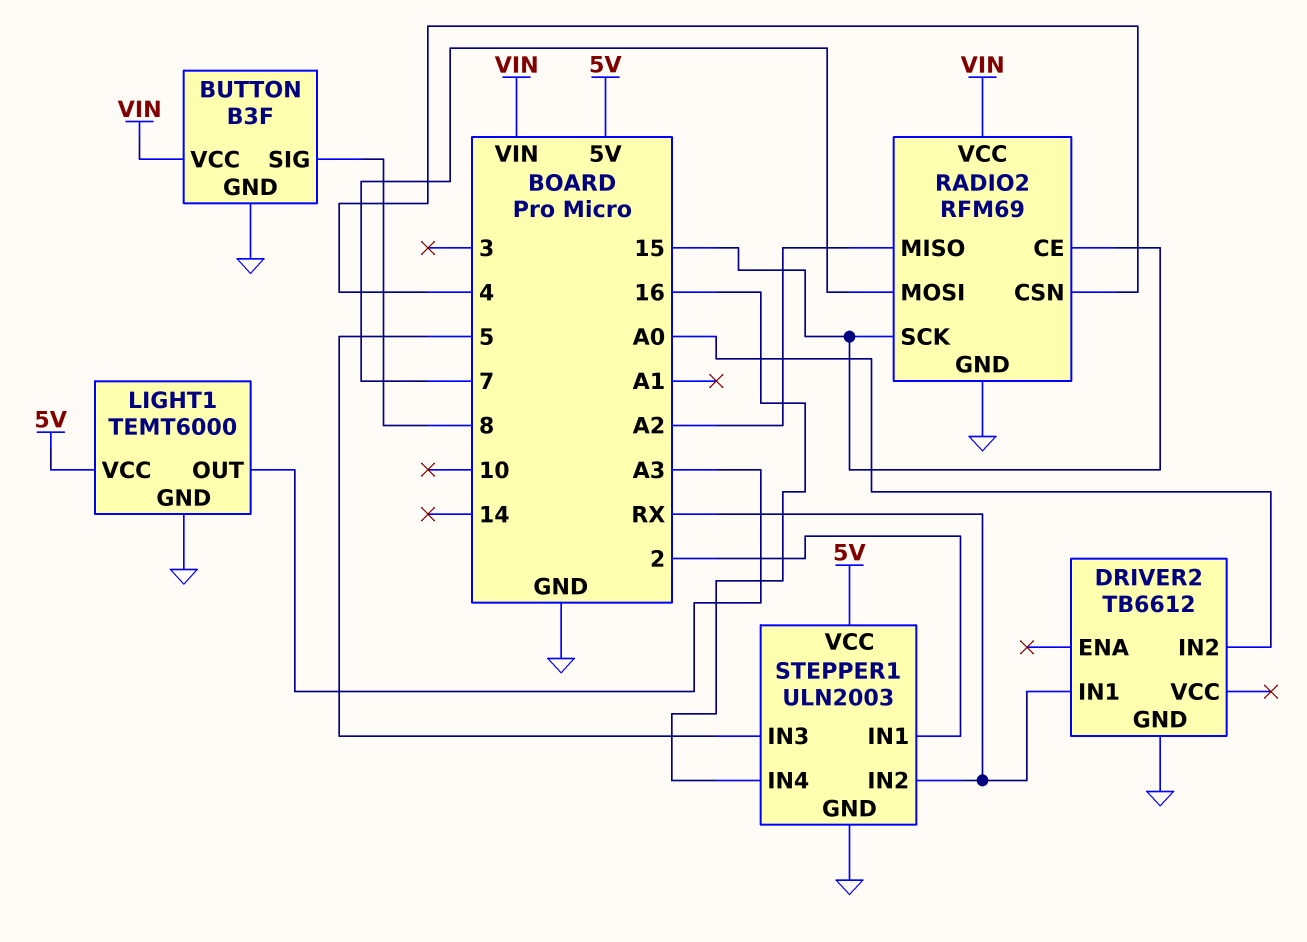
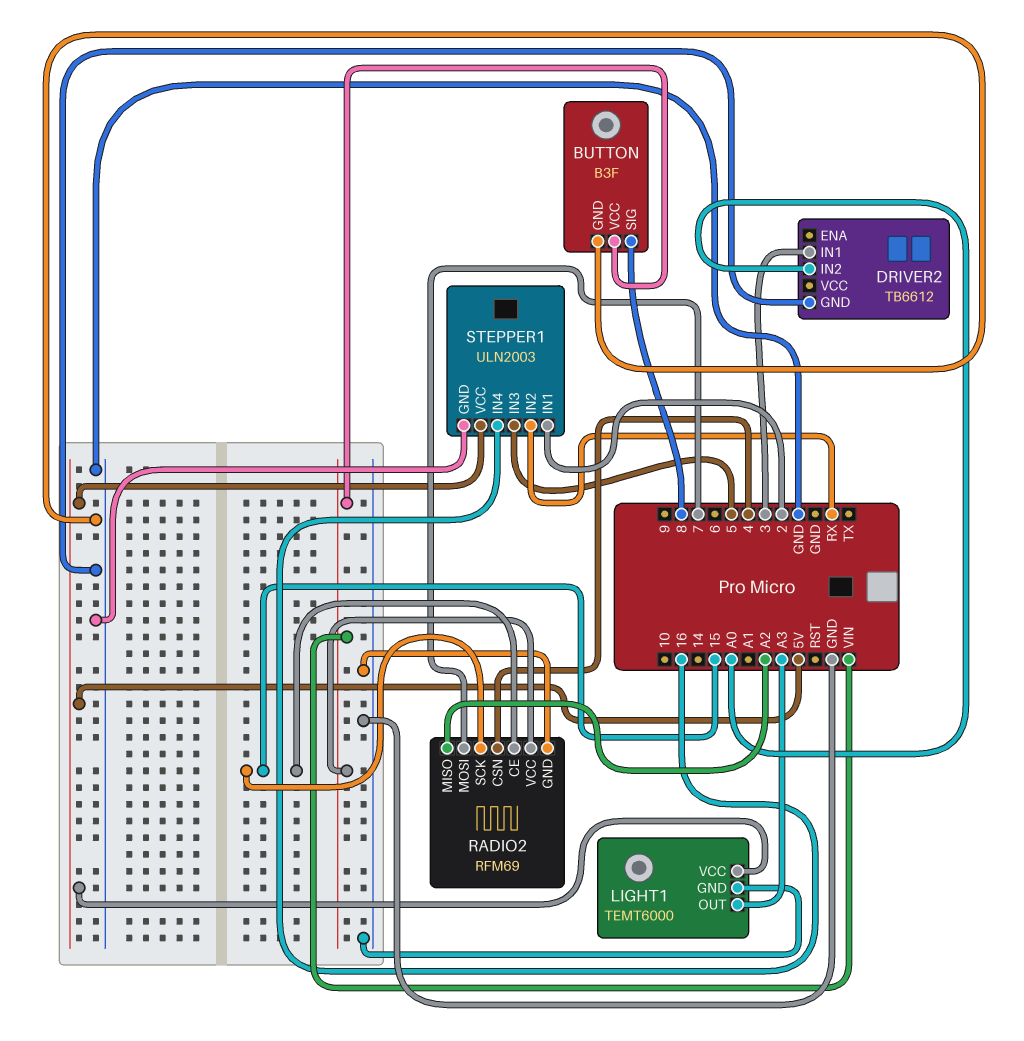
DRIVER2 pin IN1: RX -> 3

